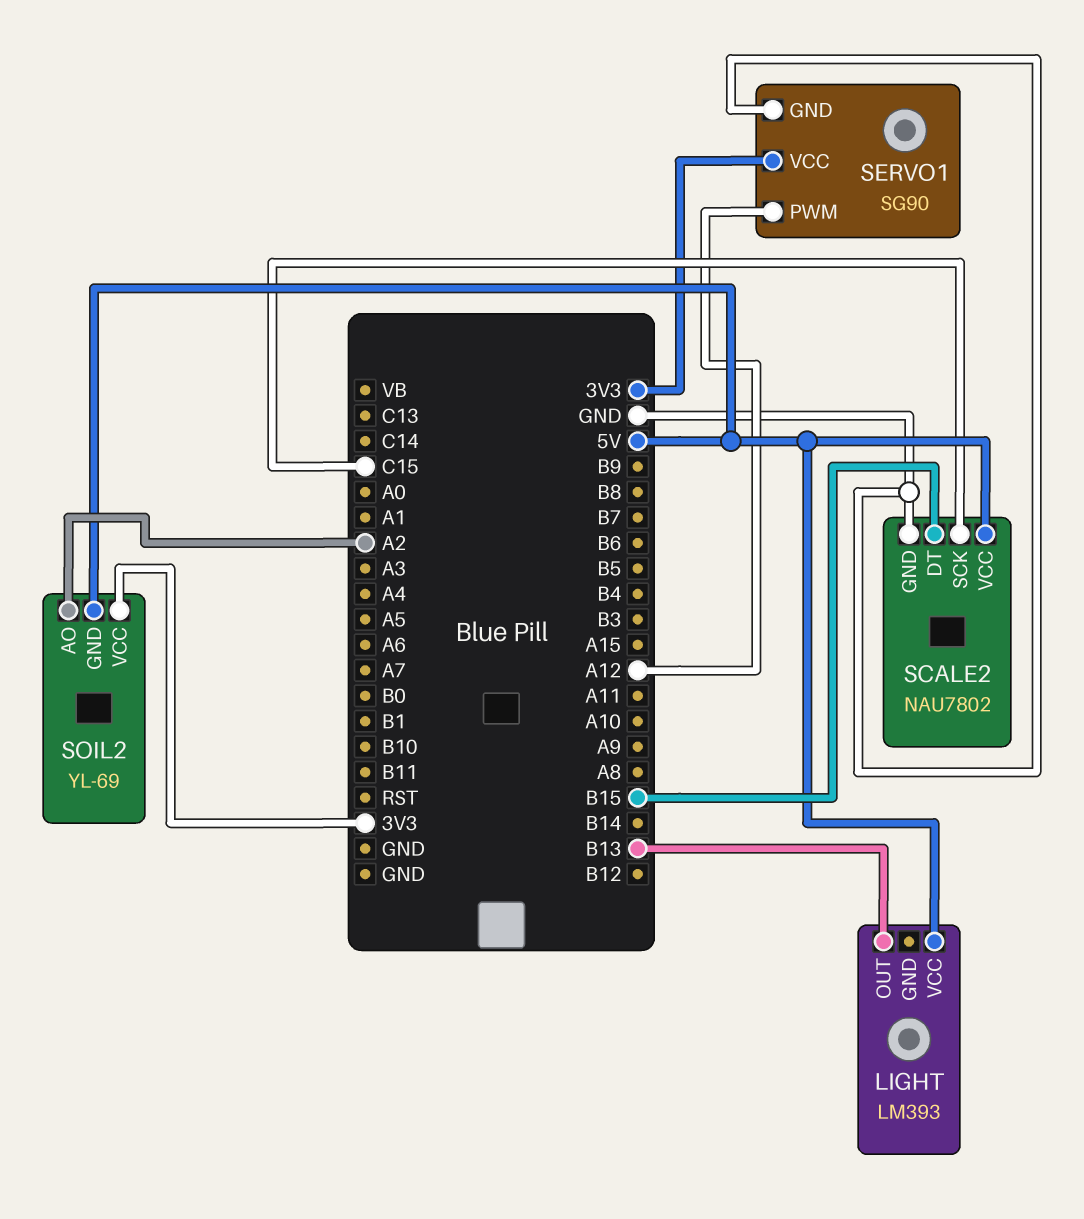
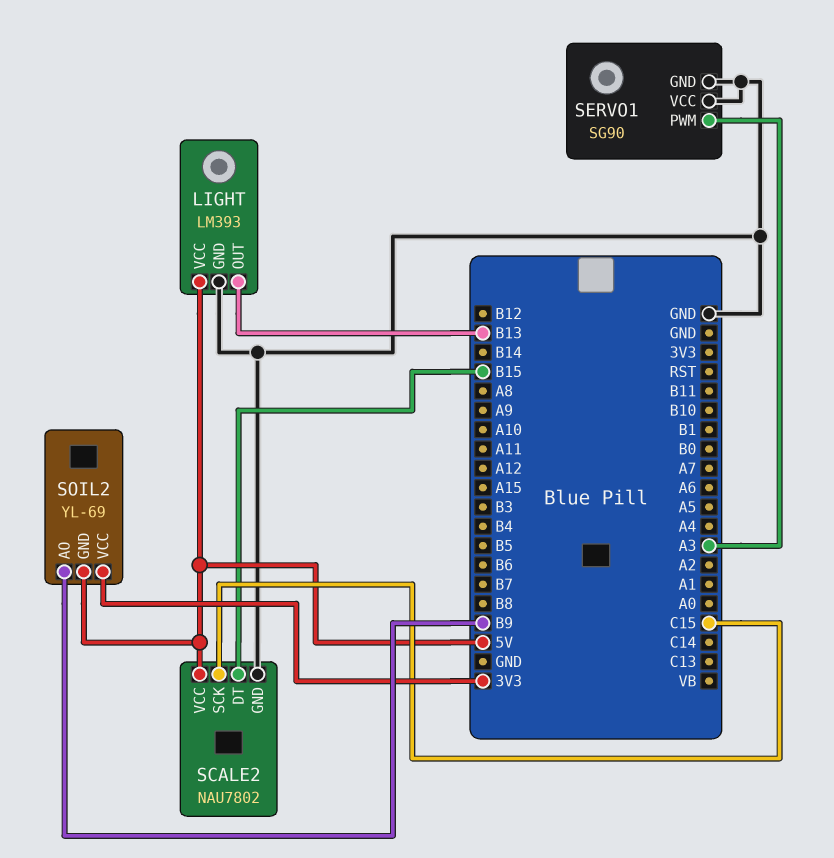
LIGHT pin GND: none -> GND
SERVO1 pin PWM: A12 -> A3
SERVO1 pin VCC: 3V3 -> GND
SOIL2 pin AO: A2 -> B9

